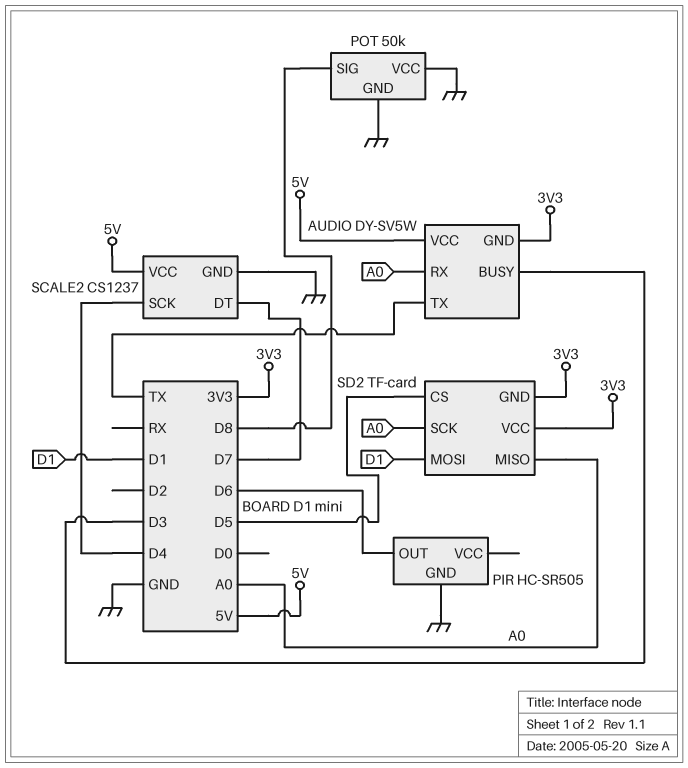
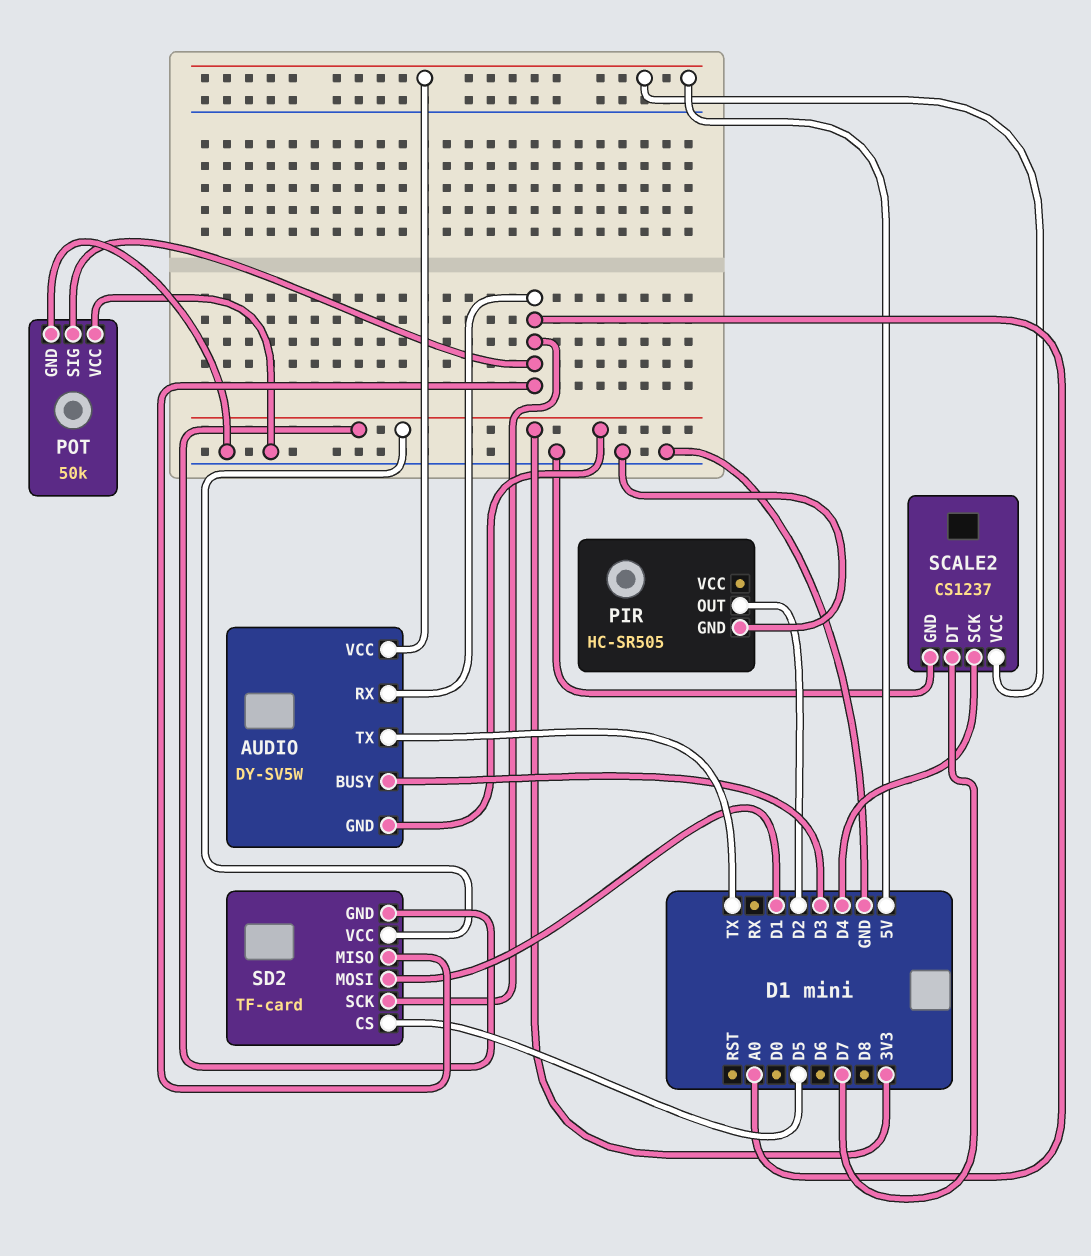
PIR pin OUT: D6 -> D2
POT pin SIG: D8 -> A0

